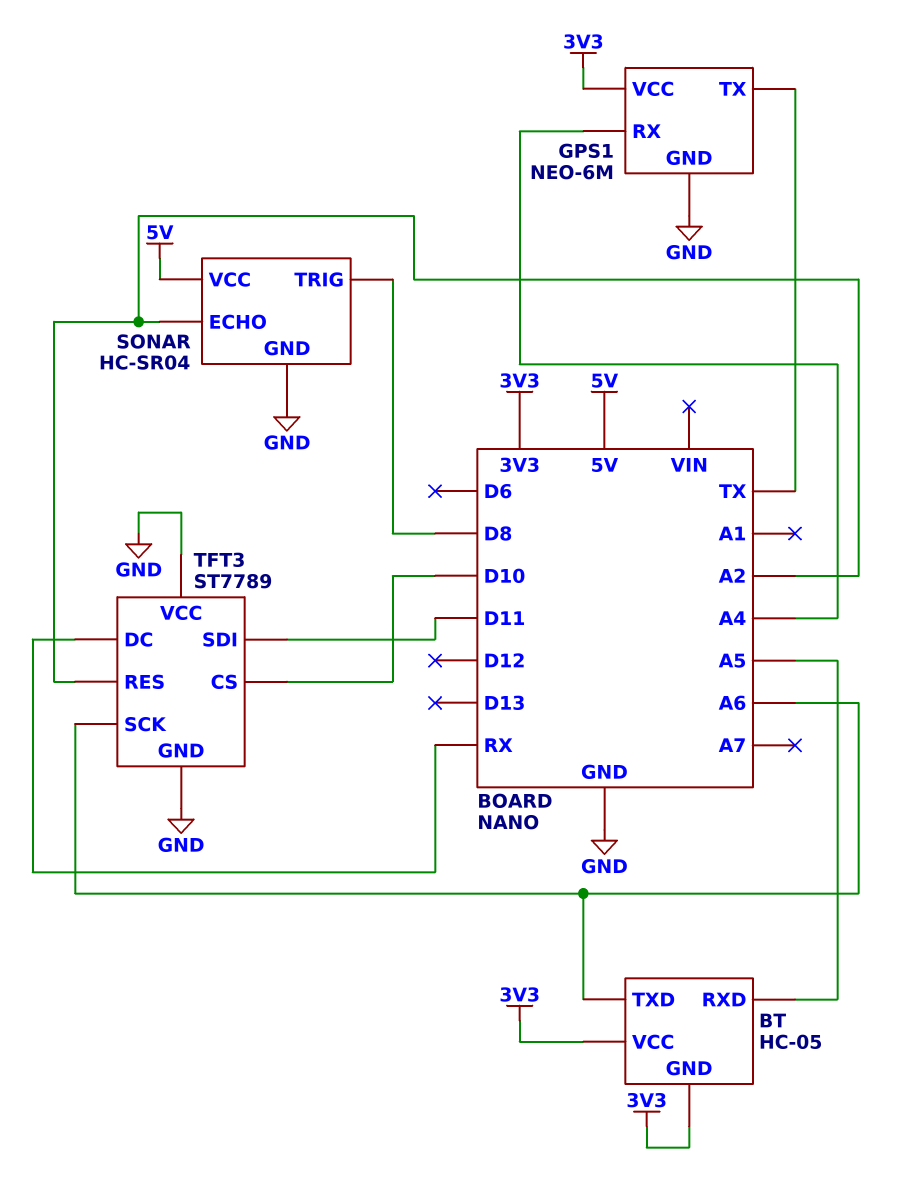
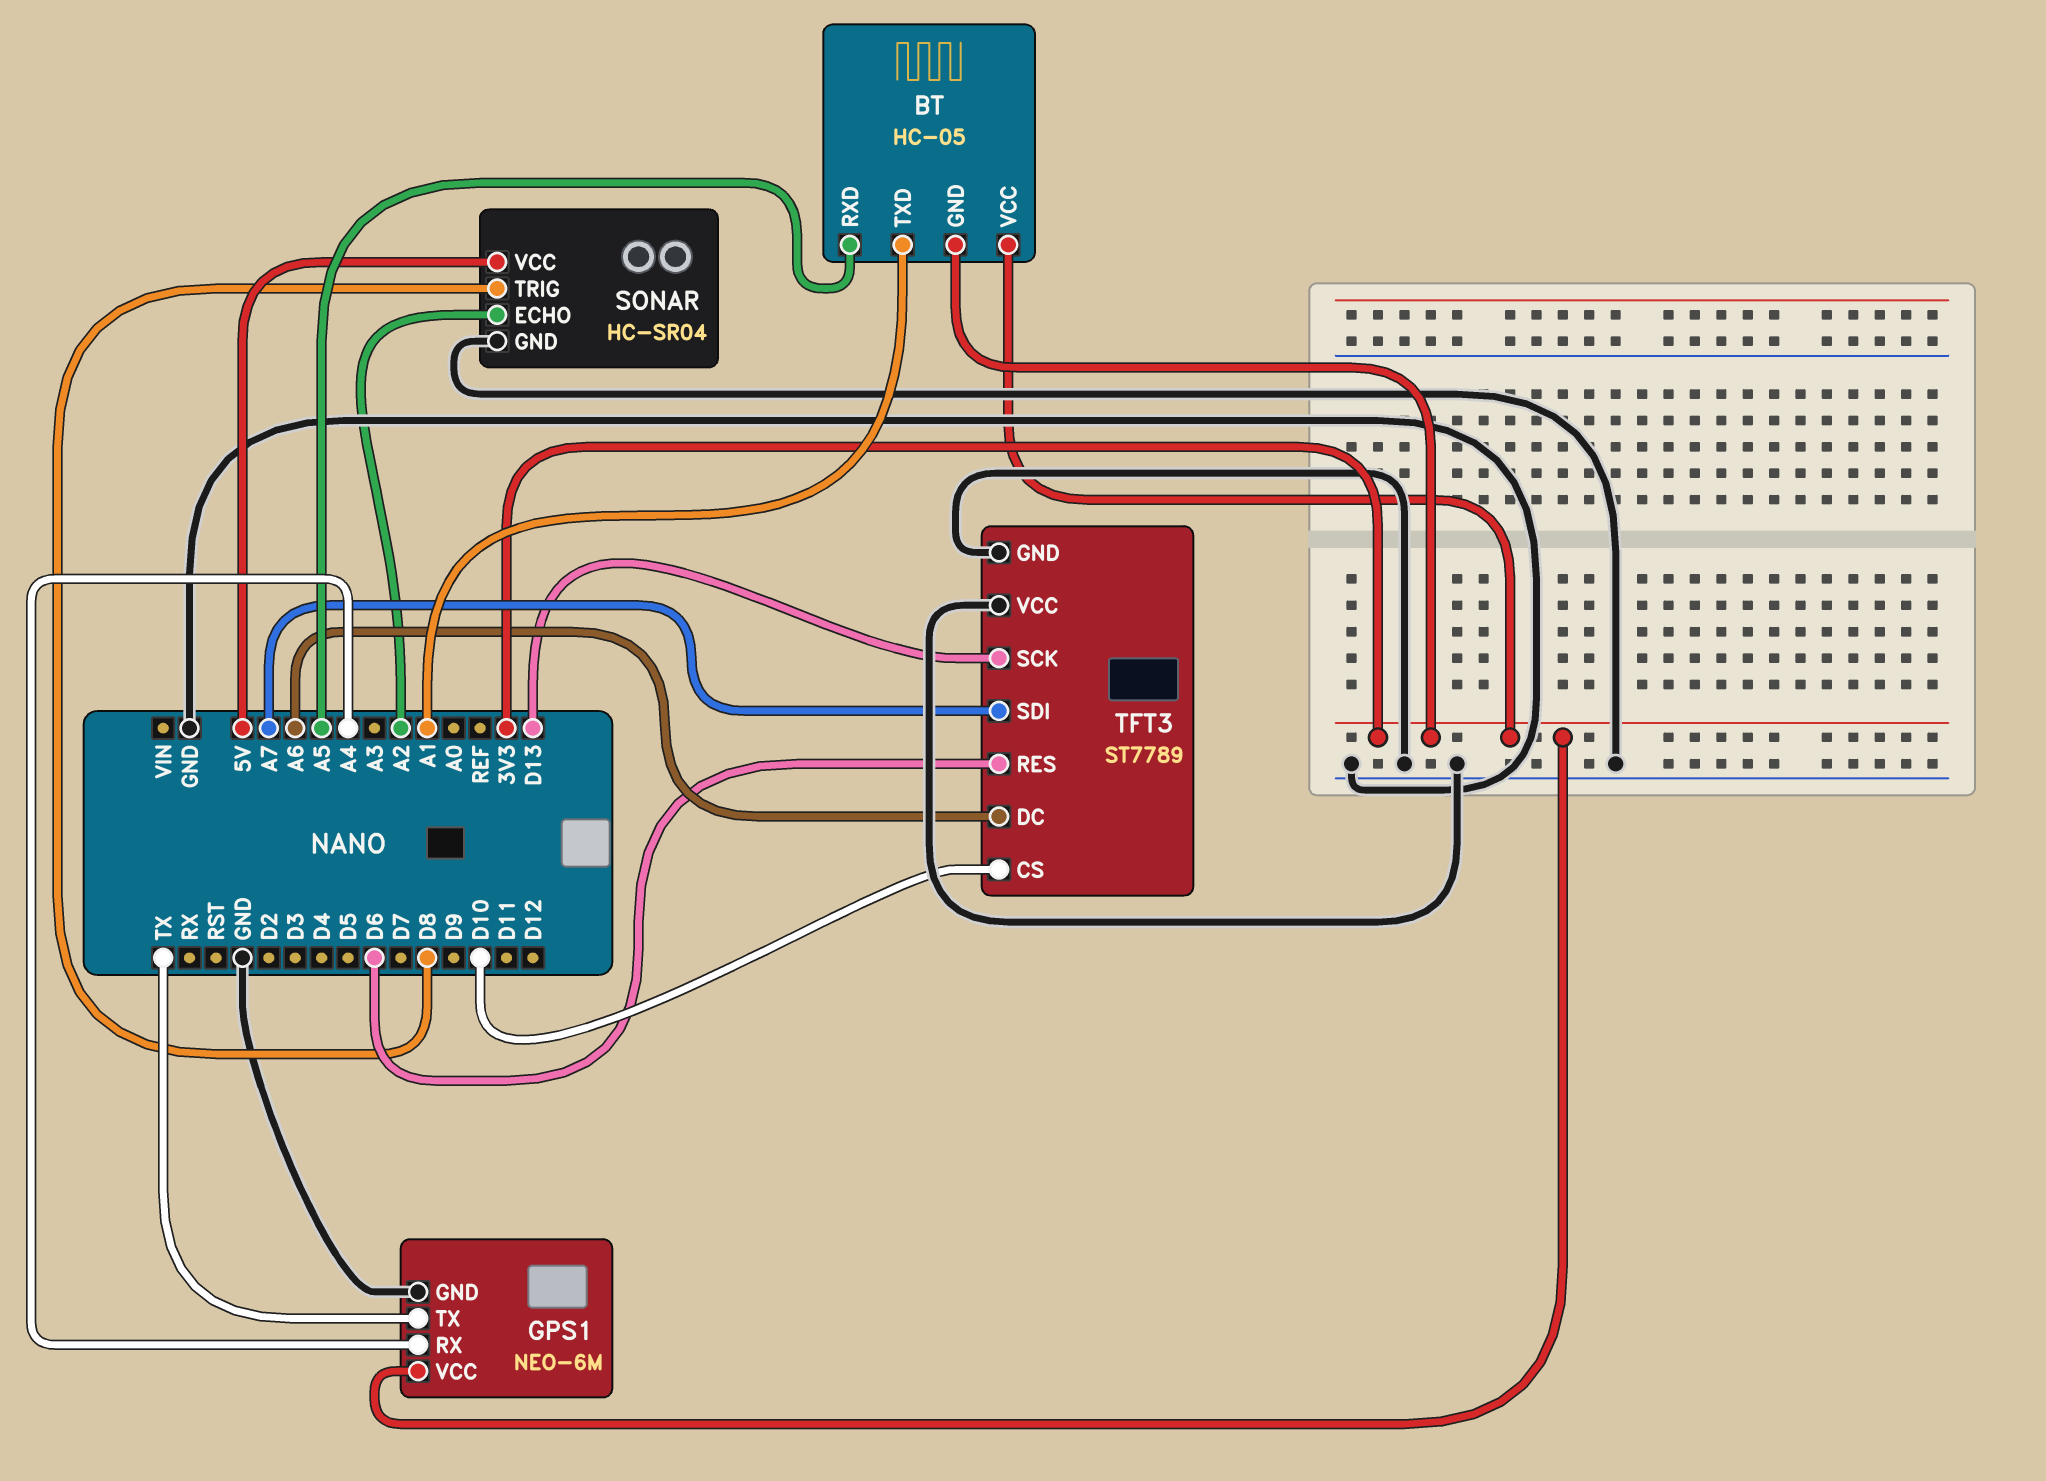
BT pin TXD: A6 -> A1
TFT3 pin DC: RX -> A6
TFT3 pin RES: A2 -> D6
TFT3 pin SCK: A6 -> D13
TFT3 pin SDI: D11 -> A7

